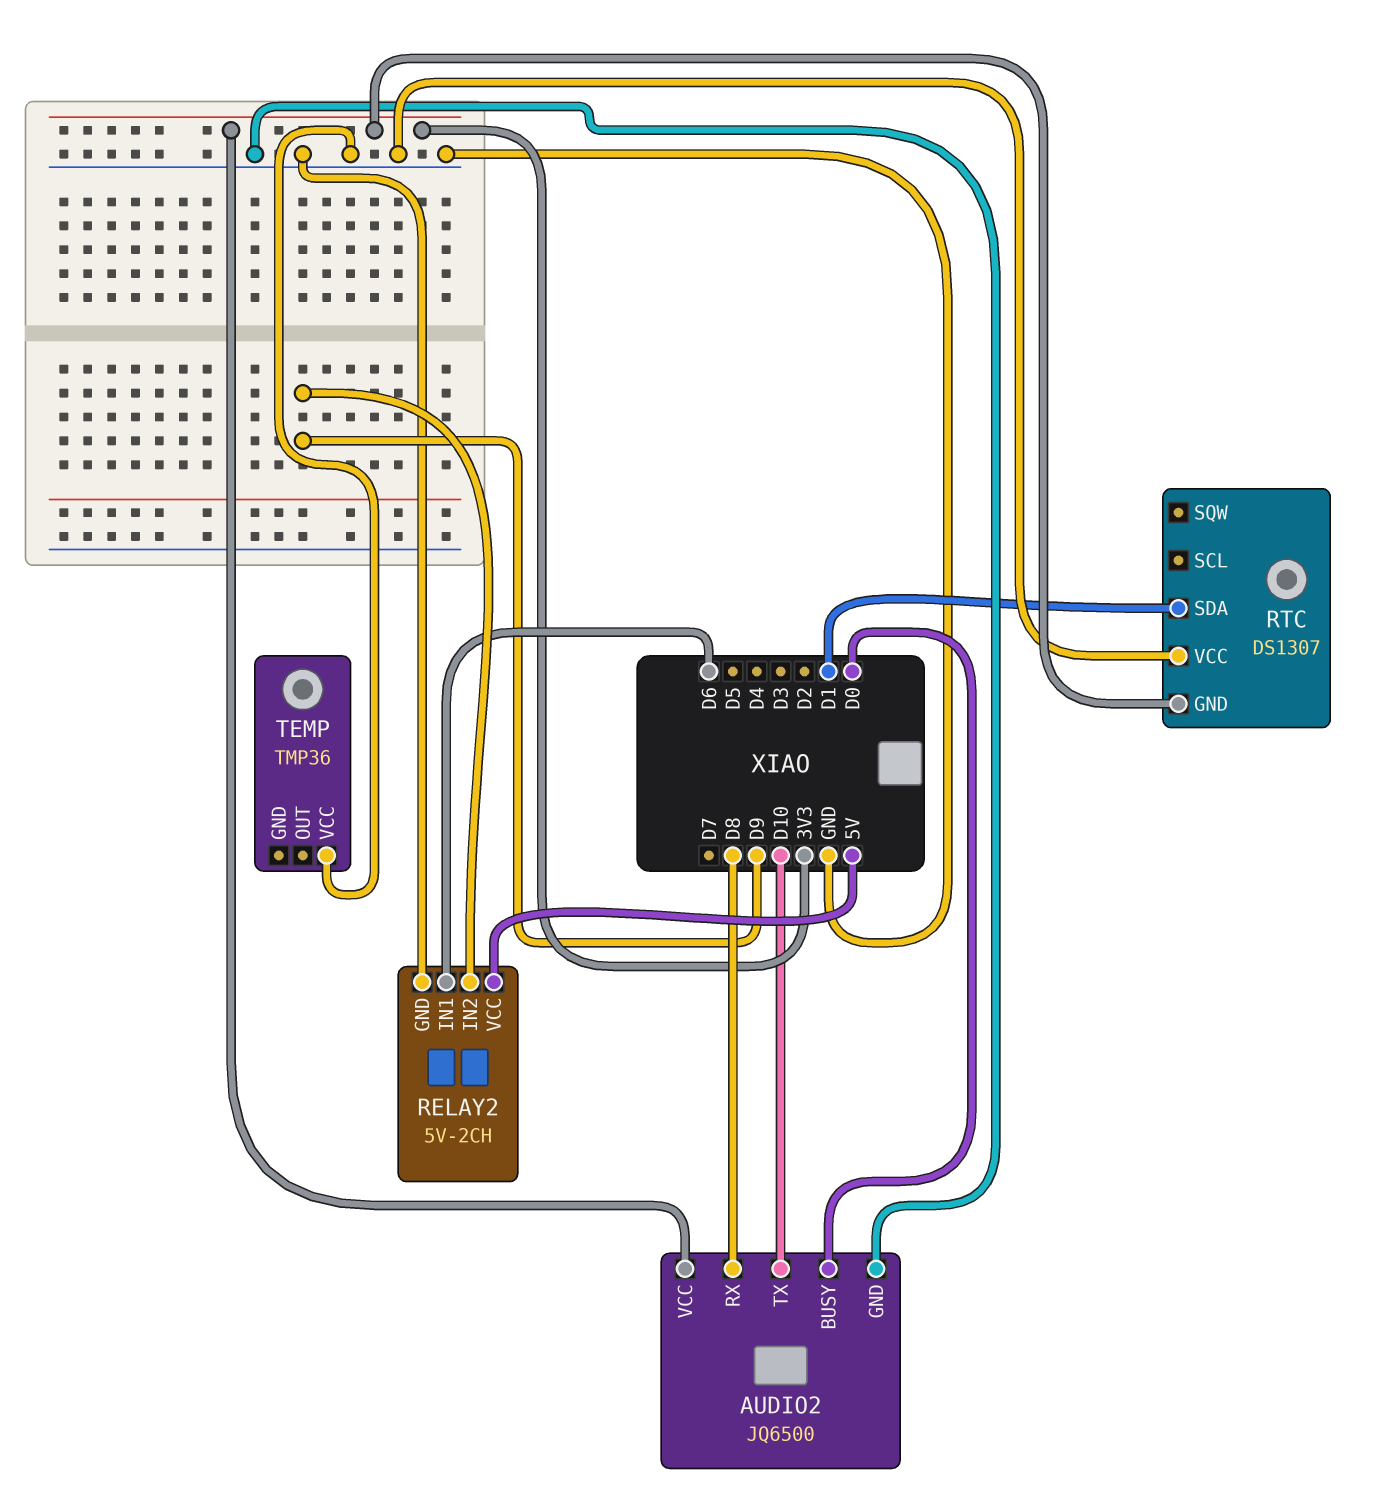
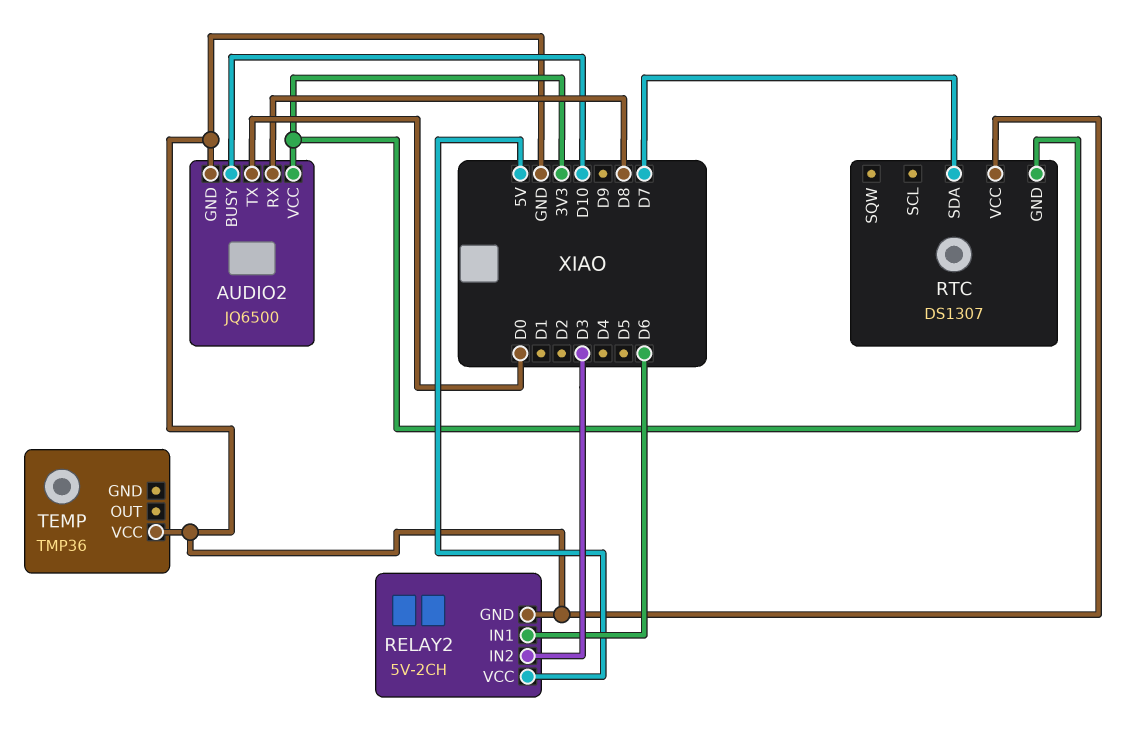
AUDIO2 pin BUSY: D0 -> D10
AUDIO2 pin TX: D10 -> D0
RELAY2 pin IN2: D9 -> D3
RTC pin SDA: D1 -> D7

